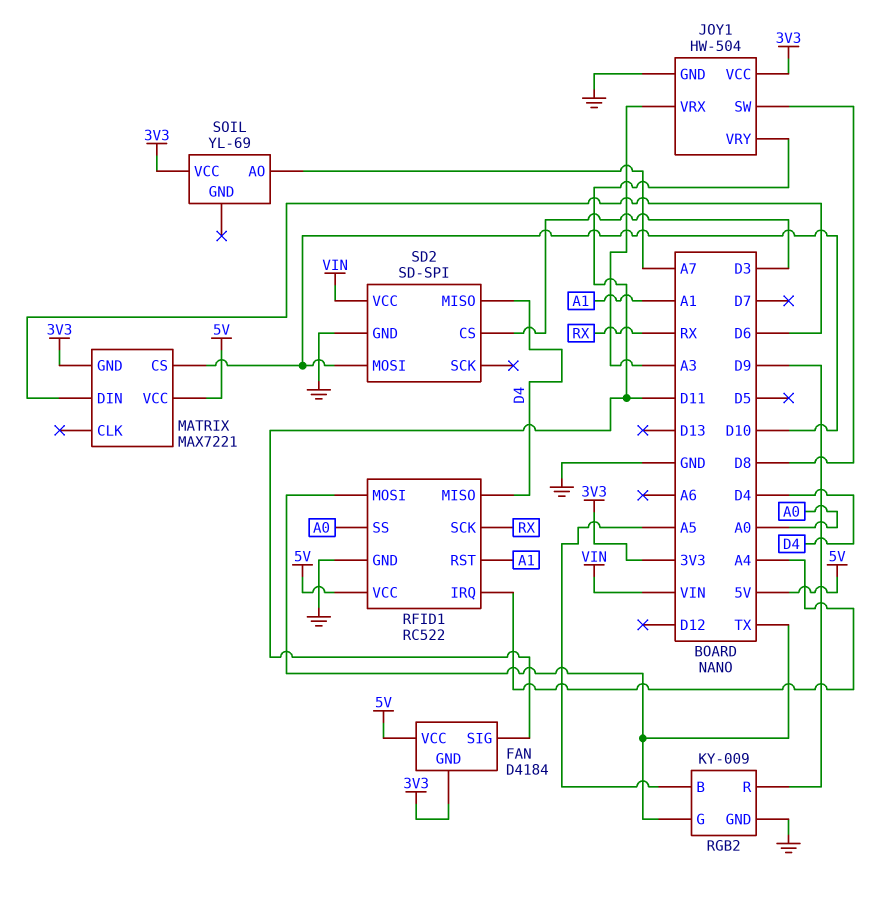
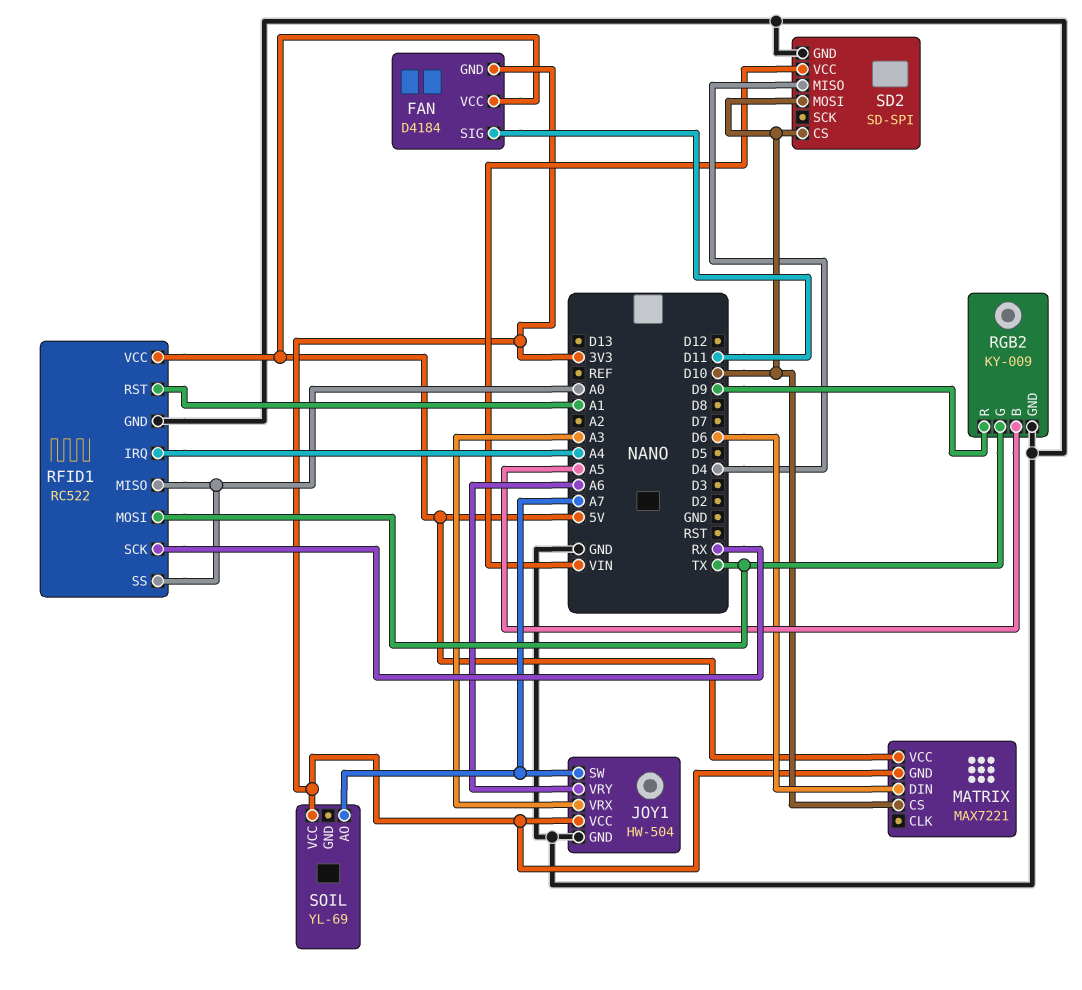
JOY1 pin SW: D8 -> A7
JOY1 pin VRY: D11 -> A6
RFID1 pin MISO: D4 -> A0
SD2 pin CS: D3 -> D10

